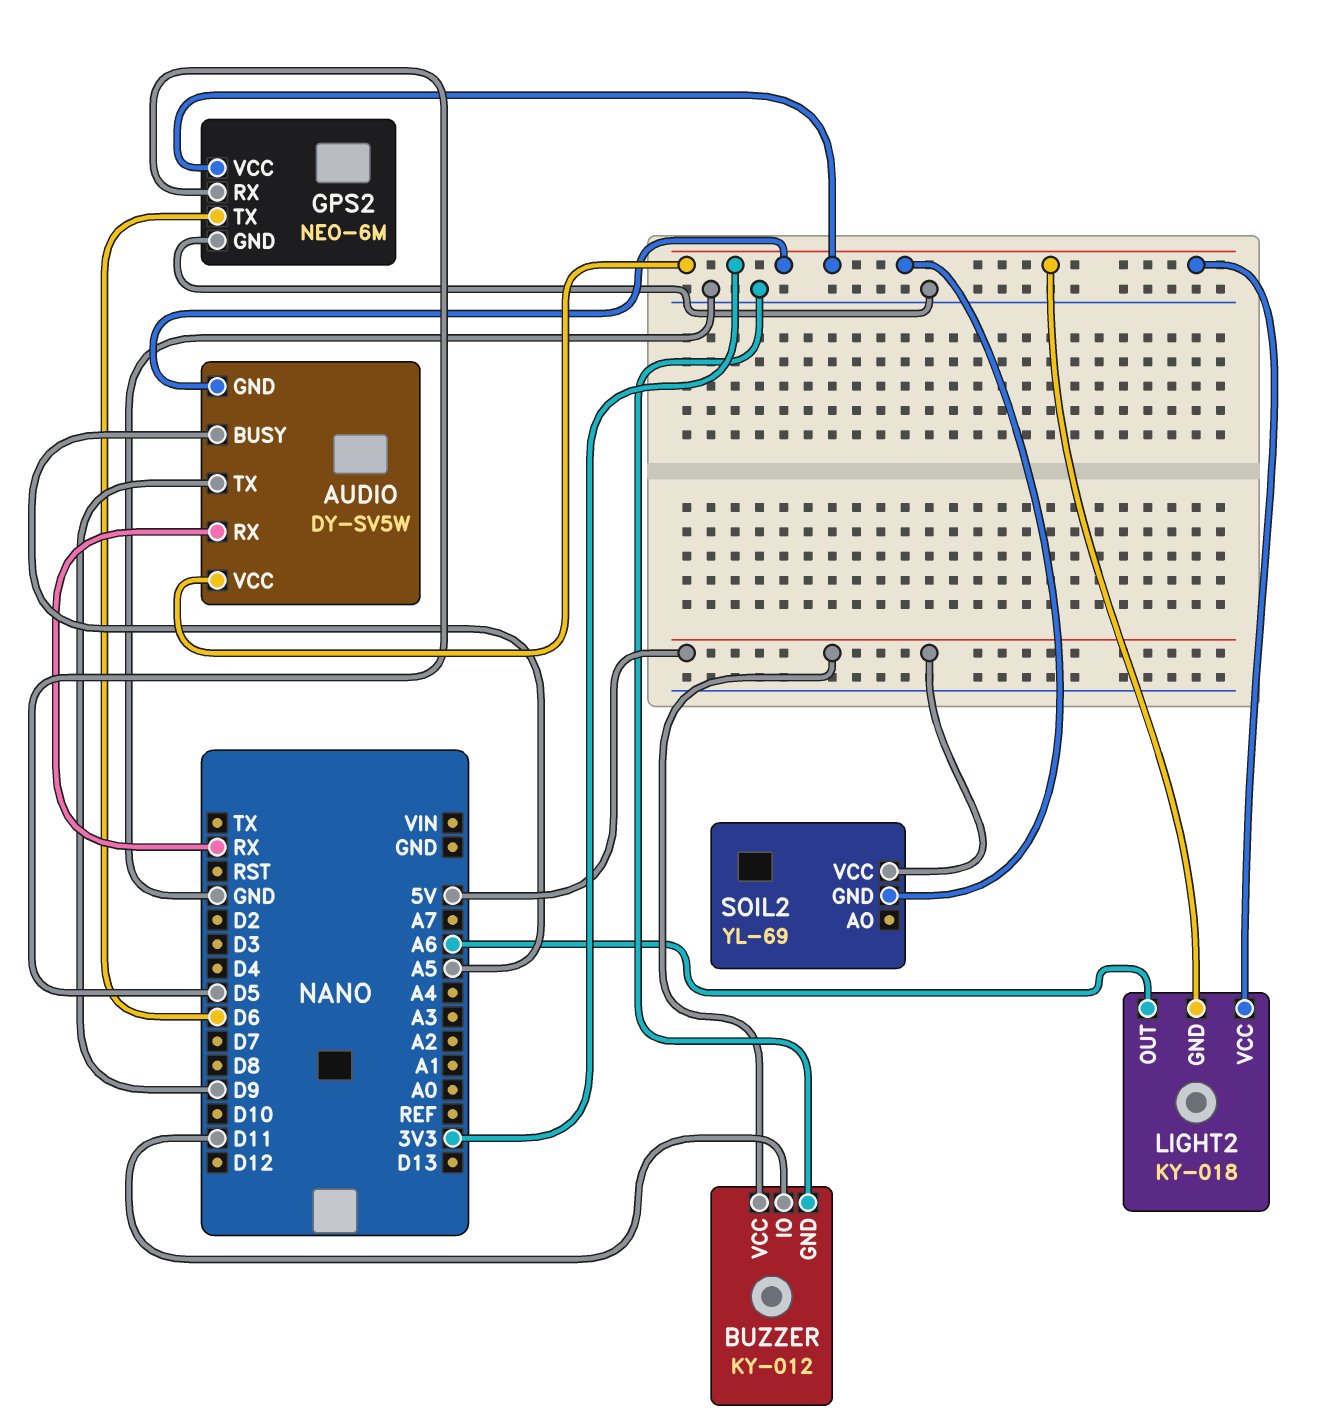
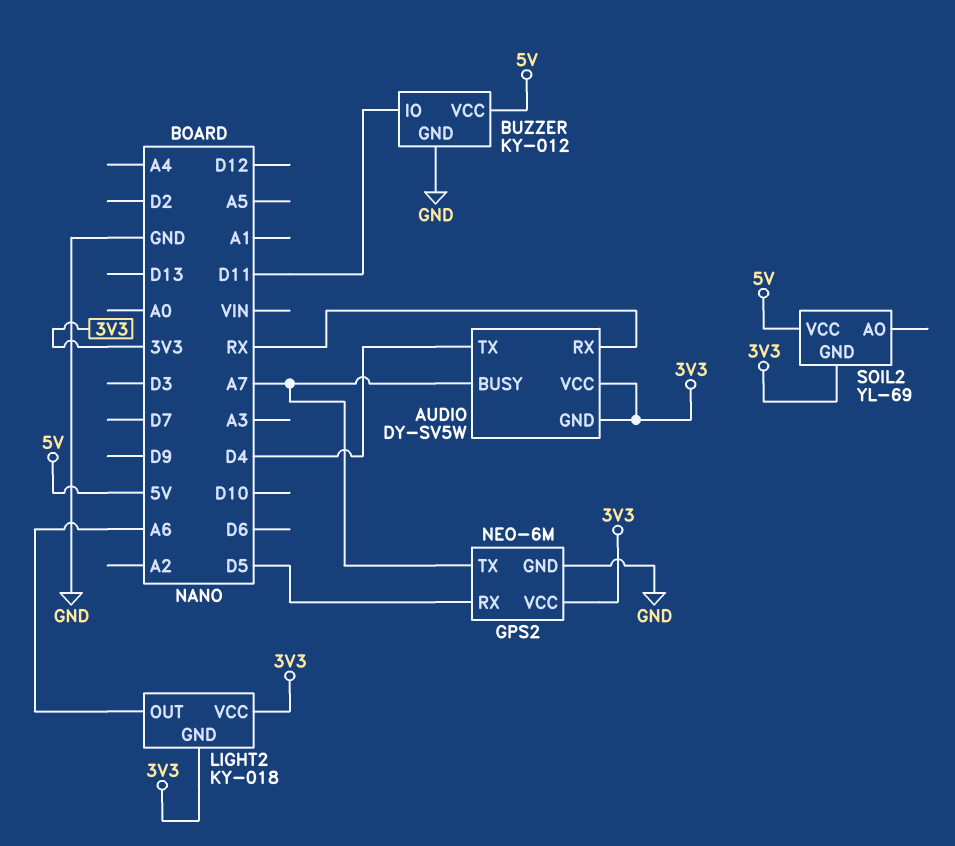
AUDIO pin BUSY: A5 -> A7
AUDIO pin TX: D9 -> D4
GPS2 pin TX: D6 -> A7

